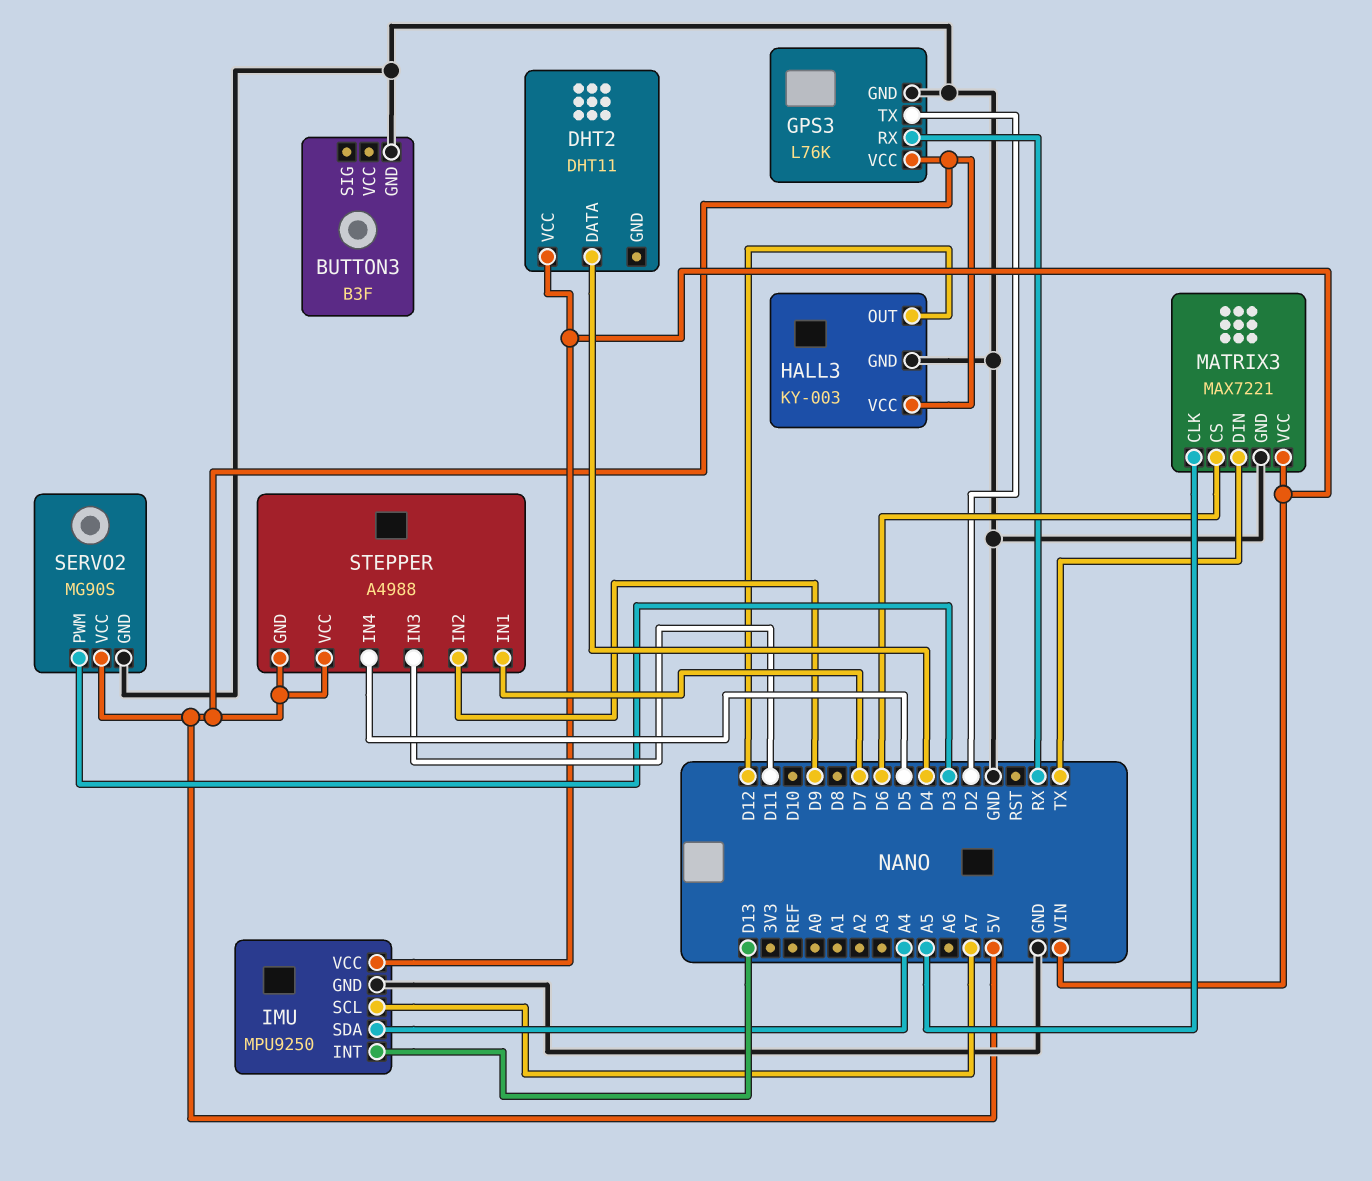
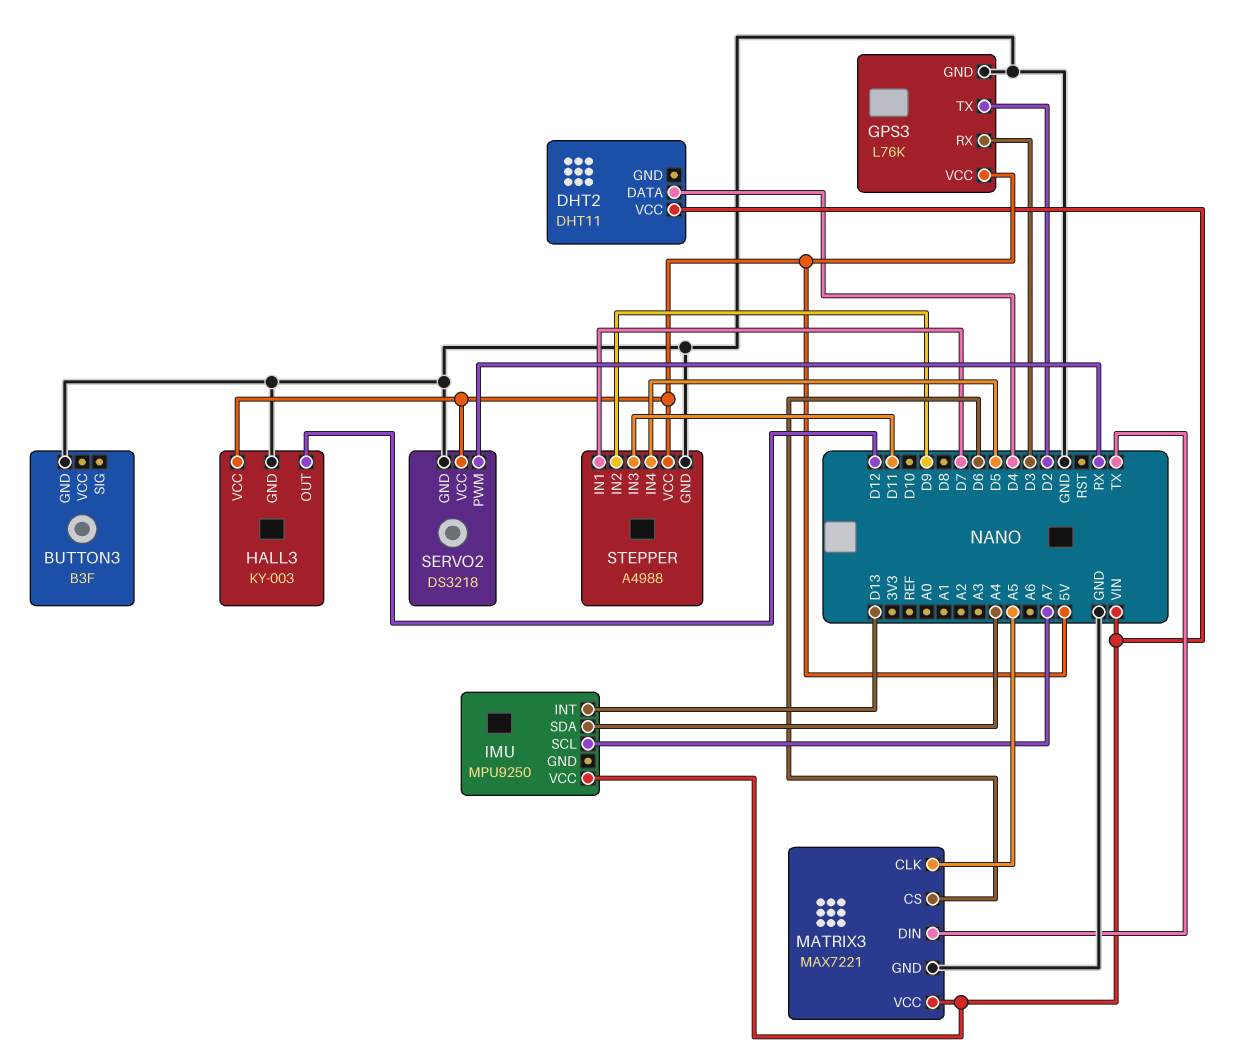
GPS3 pin RX: RX -> D3
IMU pin GND: GND -> none
SERVO2: MG90S -> DS3218
SERVO2 pin PWM: D3 -> RX
STEPPER pin GND: 5V -> GND

